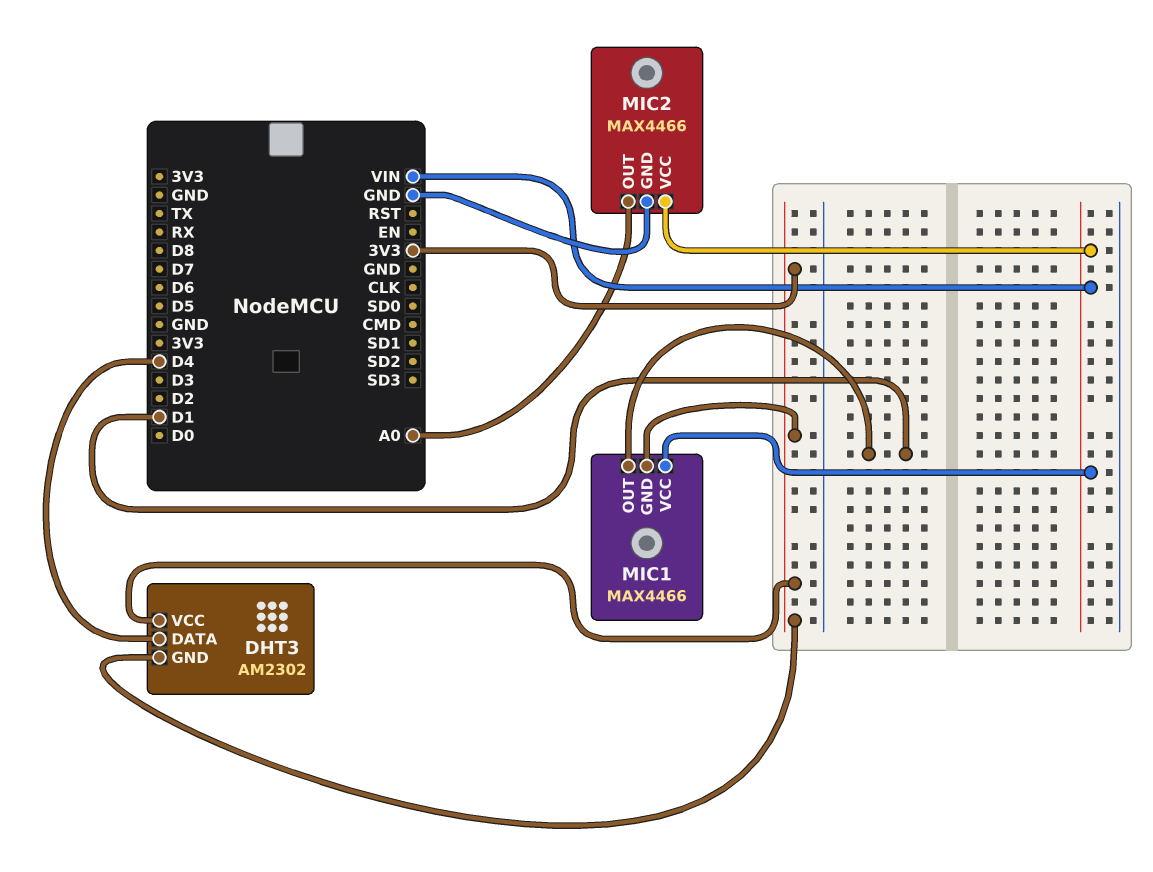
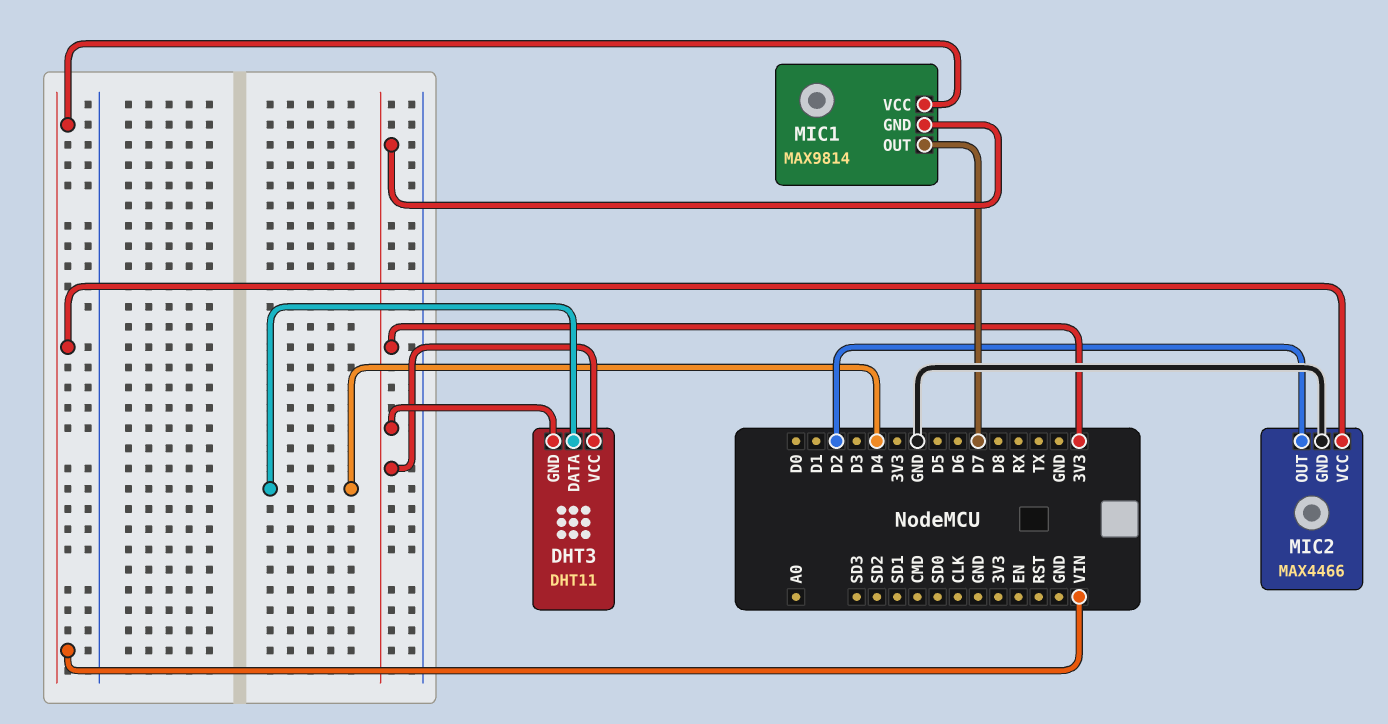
DHT3: AM2302 -> DHT11
MIC1: MAX4466 -> MAX9814
MIC1 pin OUT: D1 -> D7
MIC2 pin OUT: A0 -> D2

